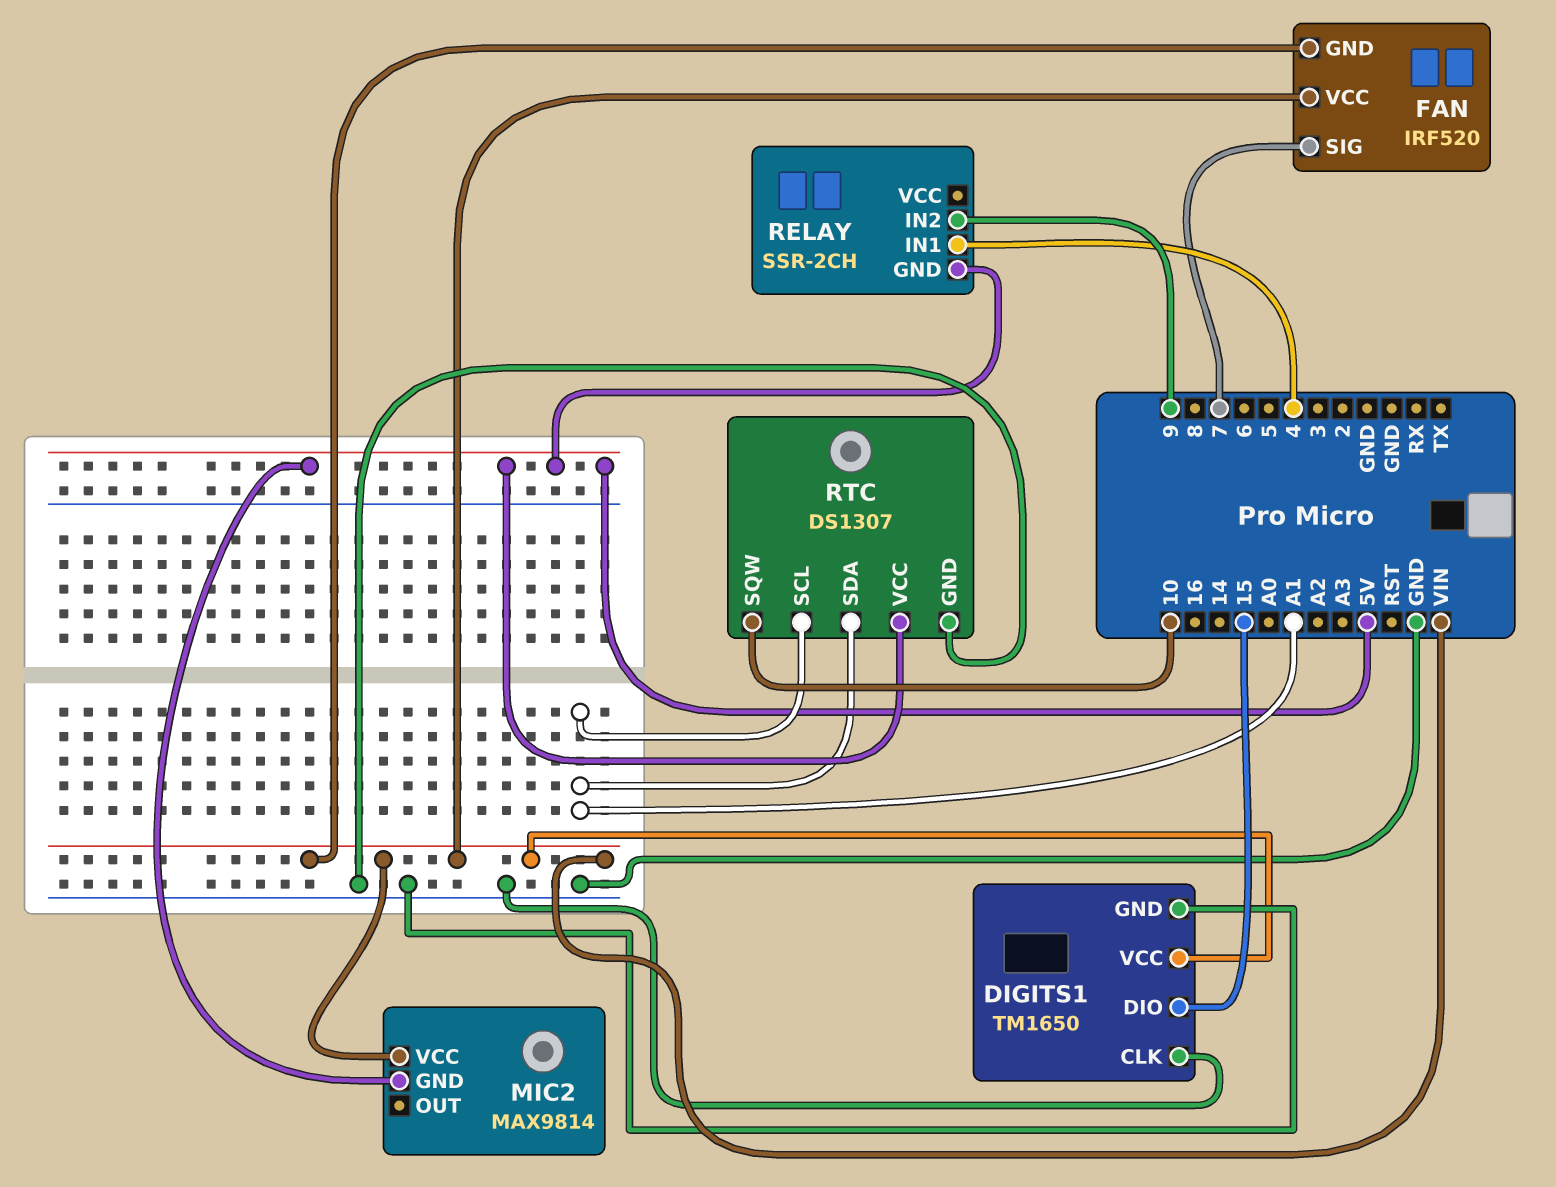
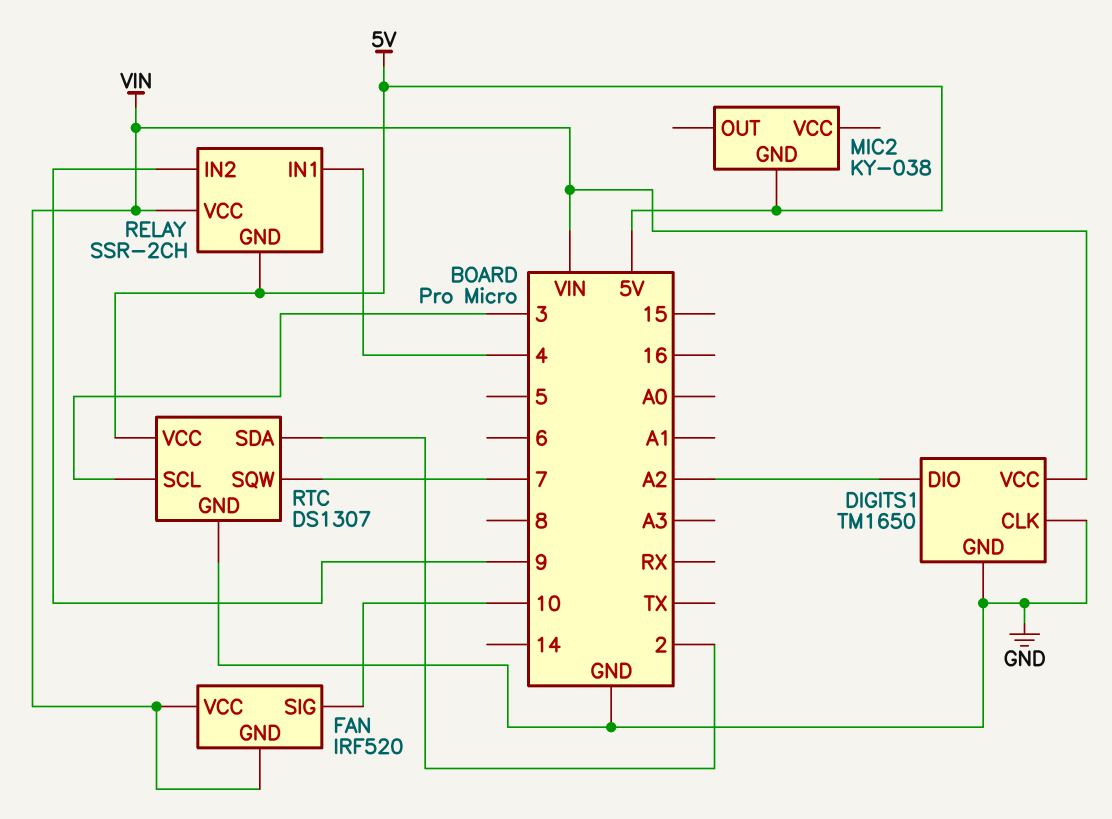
DIGITS1 pin DIO: 15 -> A2
FAN pin SIG: 7 -> 10
MIC2: MAX9814 -> KY-038
MIC2 pin VCC: VIN -> none
RELAY pin VCC: none -> VIN
RTC pin SCL: A1 -> 3
RTC pin SDA: A1 -> 2
RTC pin SQW: 10 -> 7

